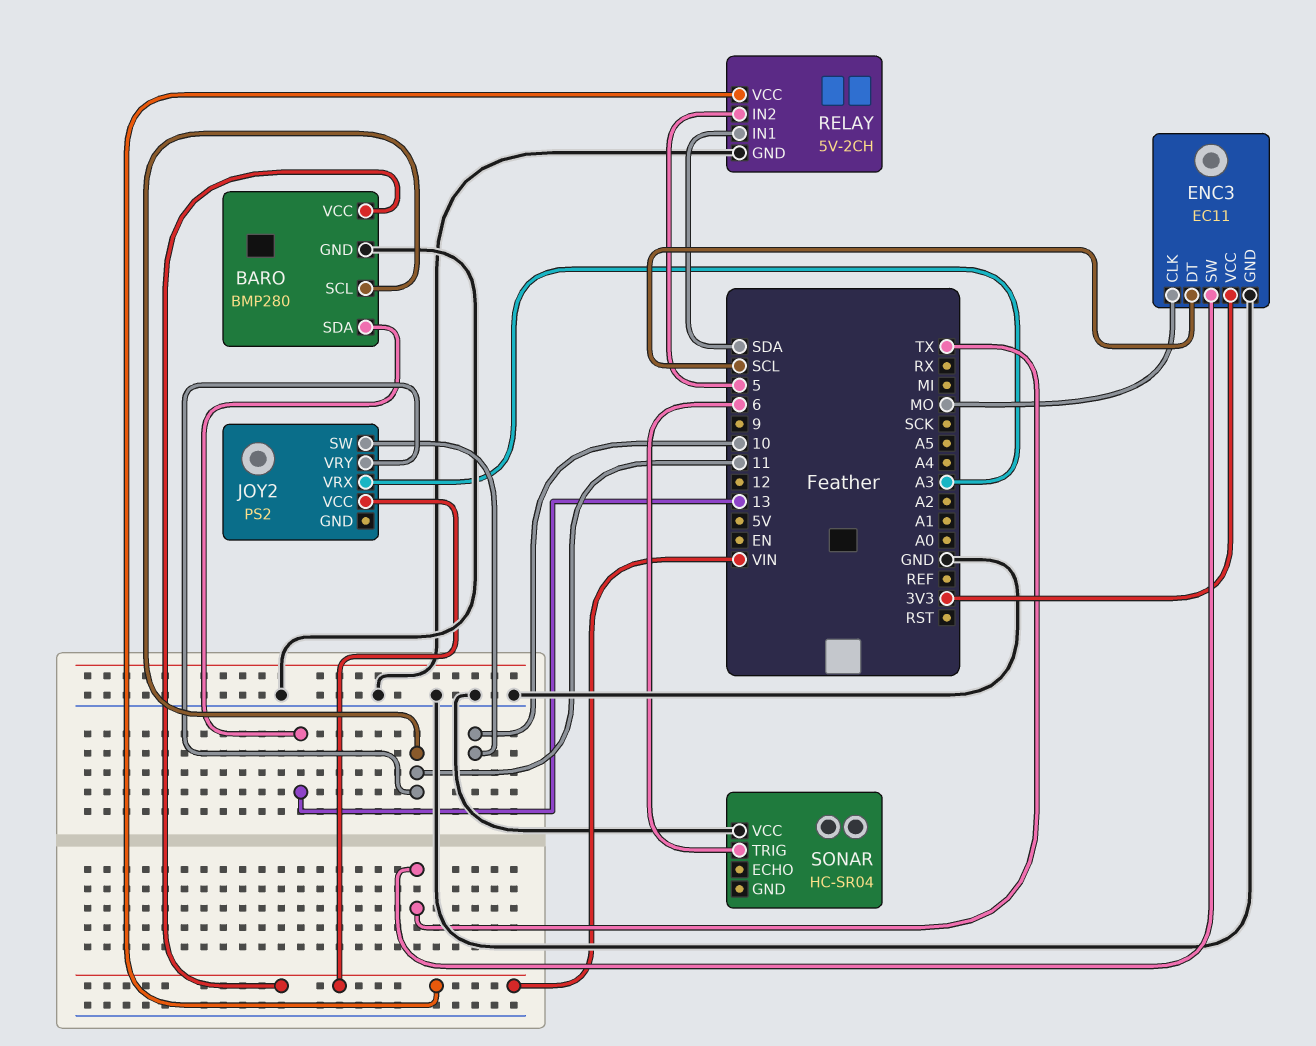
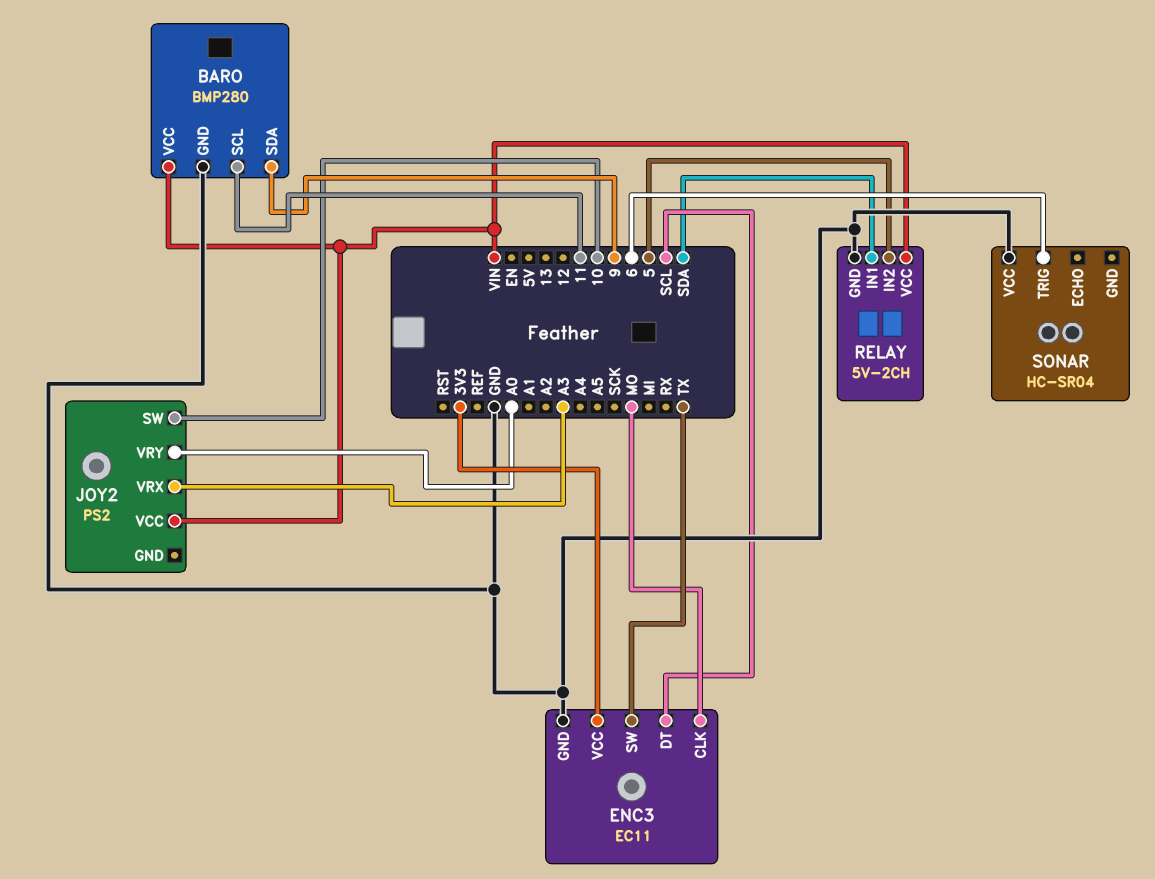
BARO pin SDA: 13 -> 9
JOY2 pin VRY: 11 -> A0

